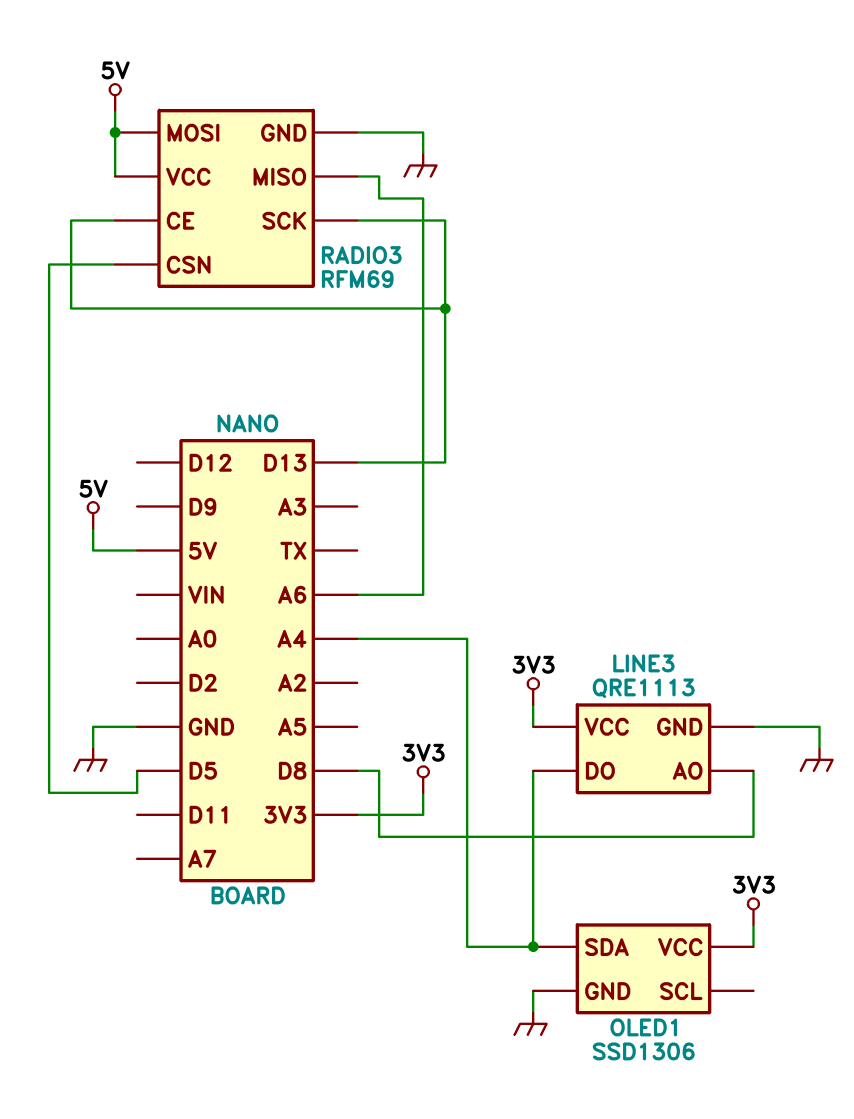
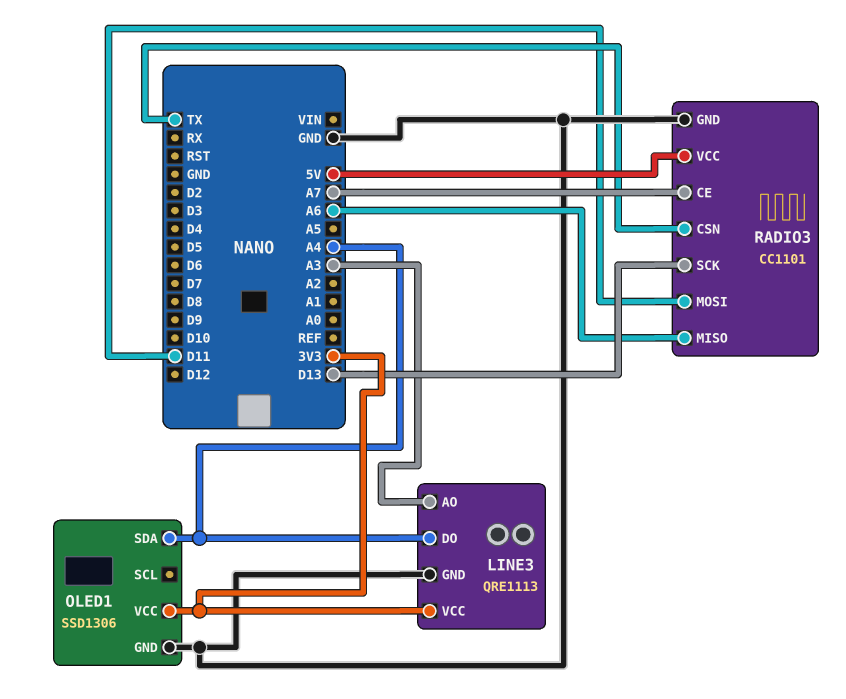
LINE3 pin AO: D8 -> A3
RADIO3: RFM69 -> CC1101
RADIO3 pin CE: D13 -> A7
RADIO3 pin CSN: D5 -> TX
RADIO3 pin MOSI: 5V -> D11

